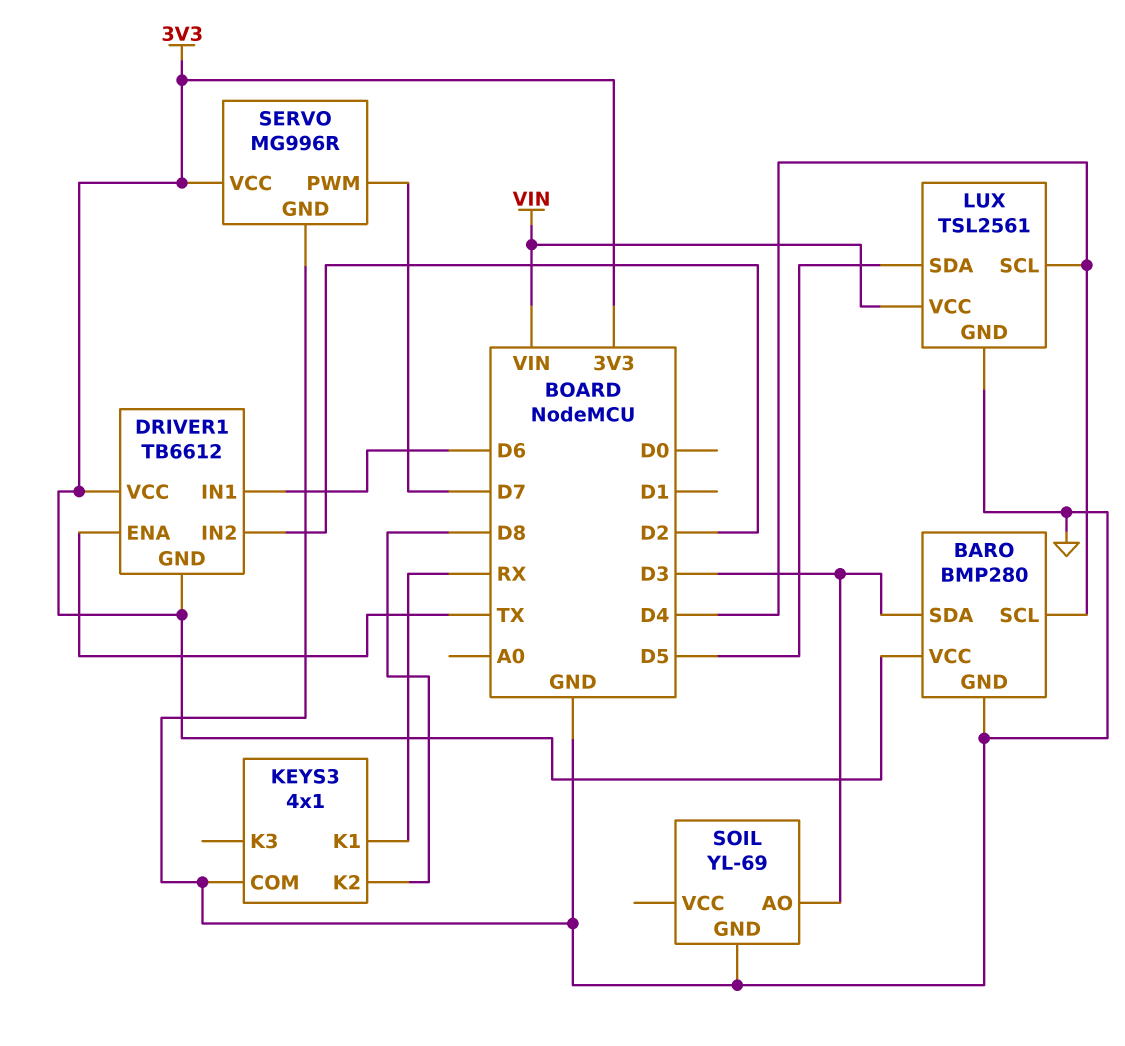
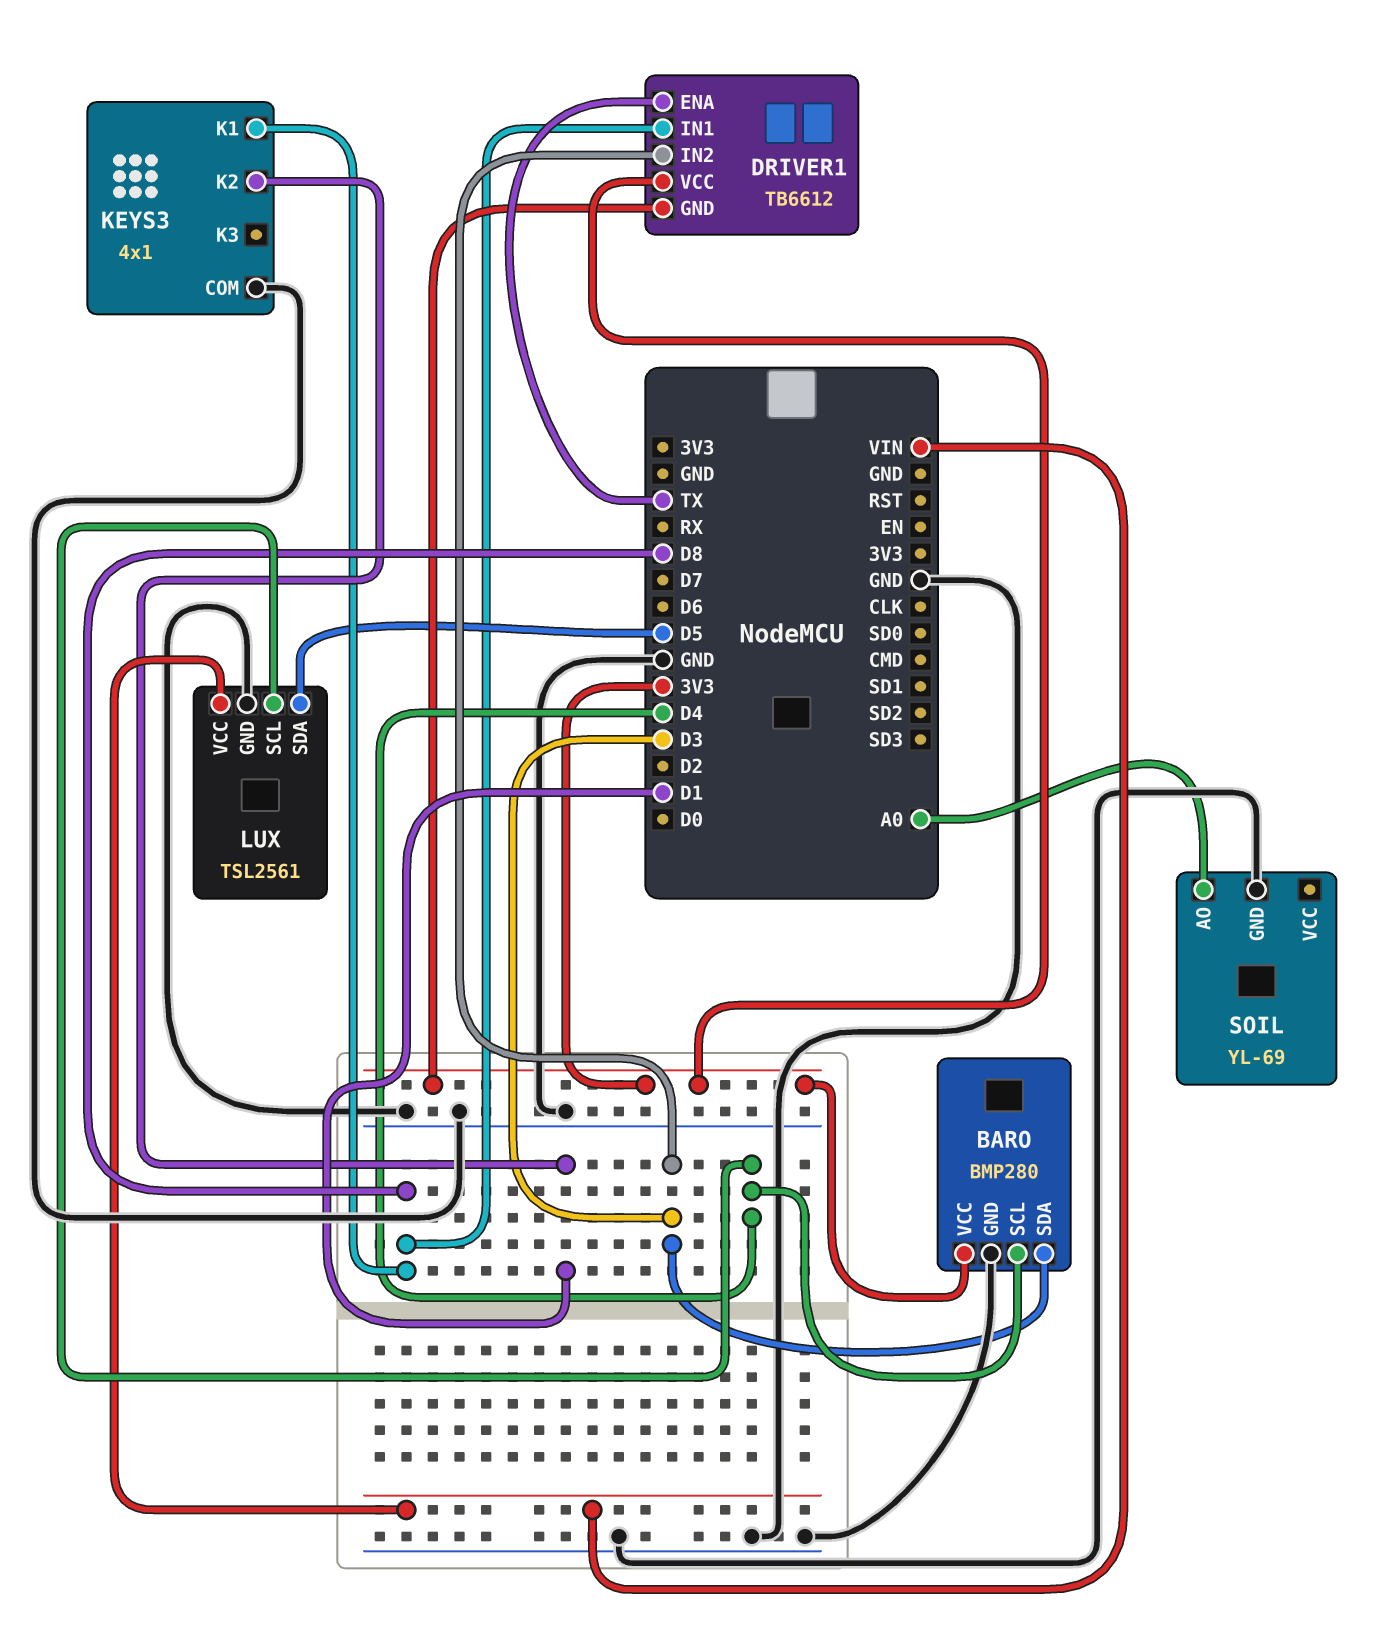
DRIVER1 pin IN1: D6 -> D8
DRIVER1 pin IN2: D2 -> D3
KEYS3 pin K1: RX -> D8
KEYS3 pin K2: D8 -> D1
SERVO: MG996R -> none
SERVO pin GND: GND -> none
SERVO pin PWM: D7 -> none
SERVO pin VCC: 3V3 -> none
SOIL pin AO: D3 -> A0

